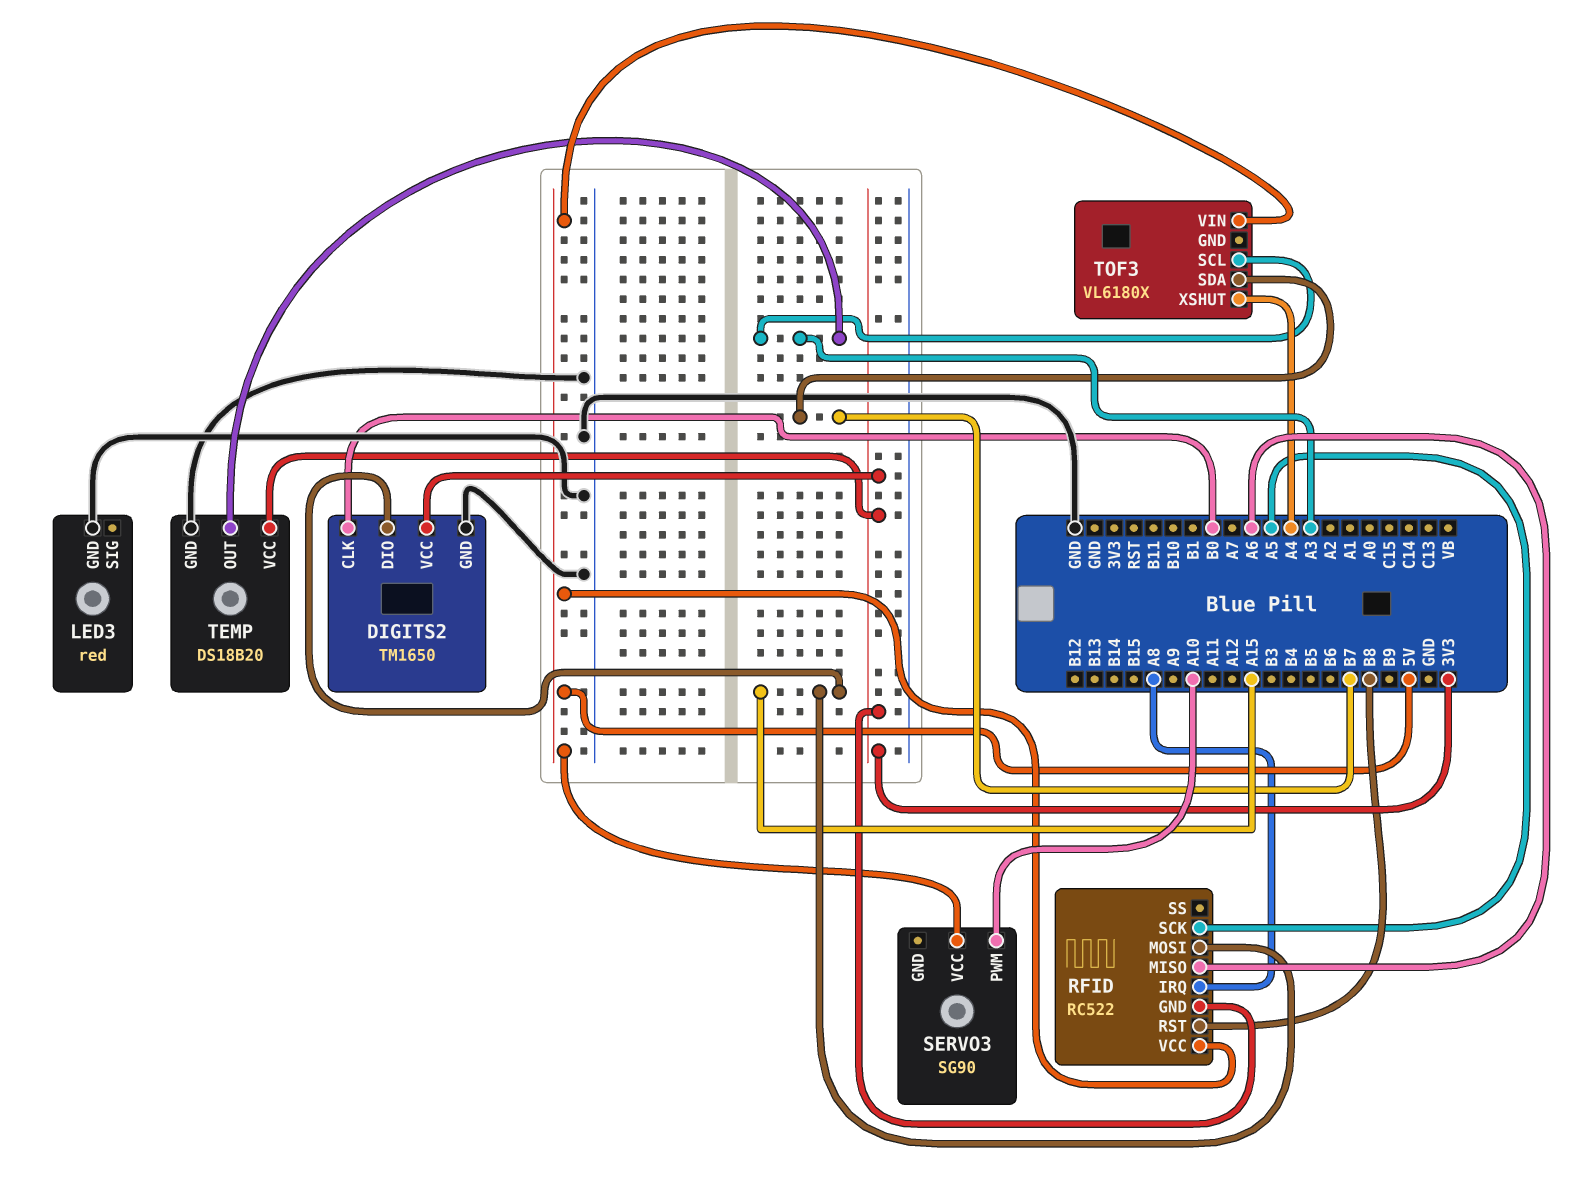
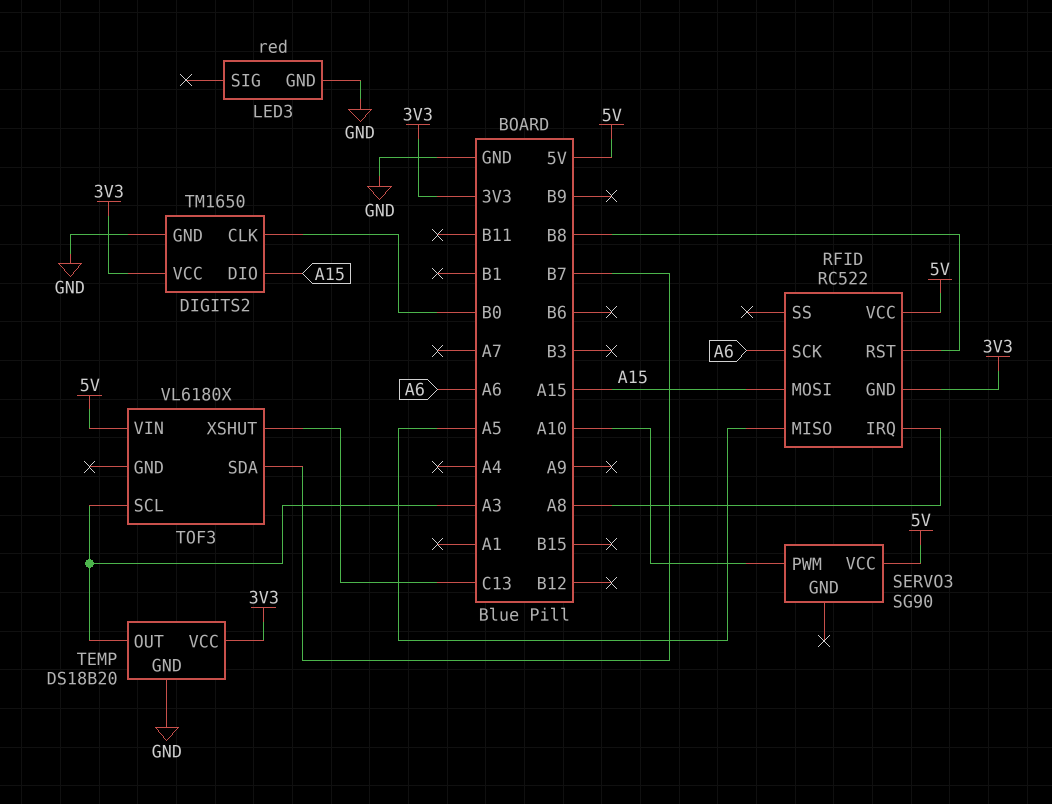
RFID pin MISO: A6 -> A5
RFID pin SCK: A5 -> A6
TOF3 pin XSHUT: A4 -> C13

